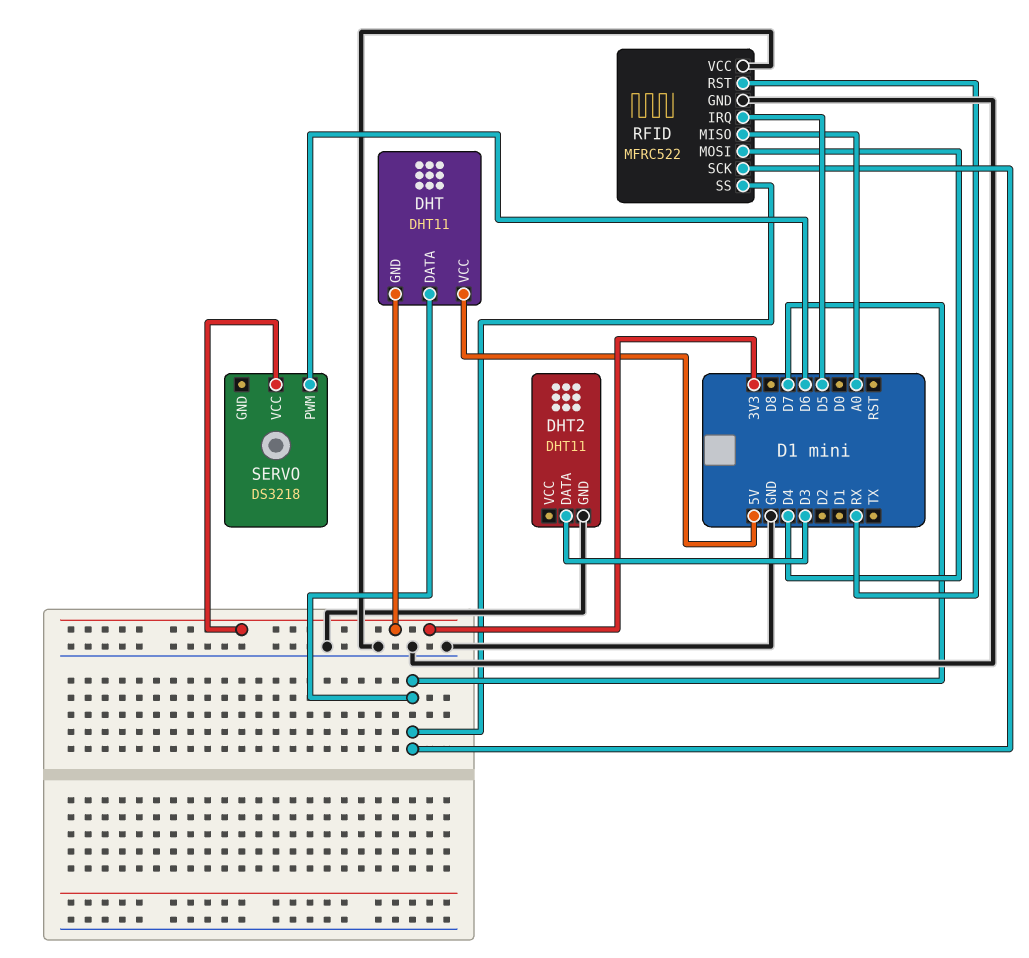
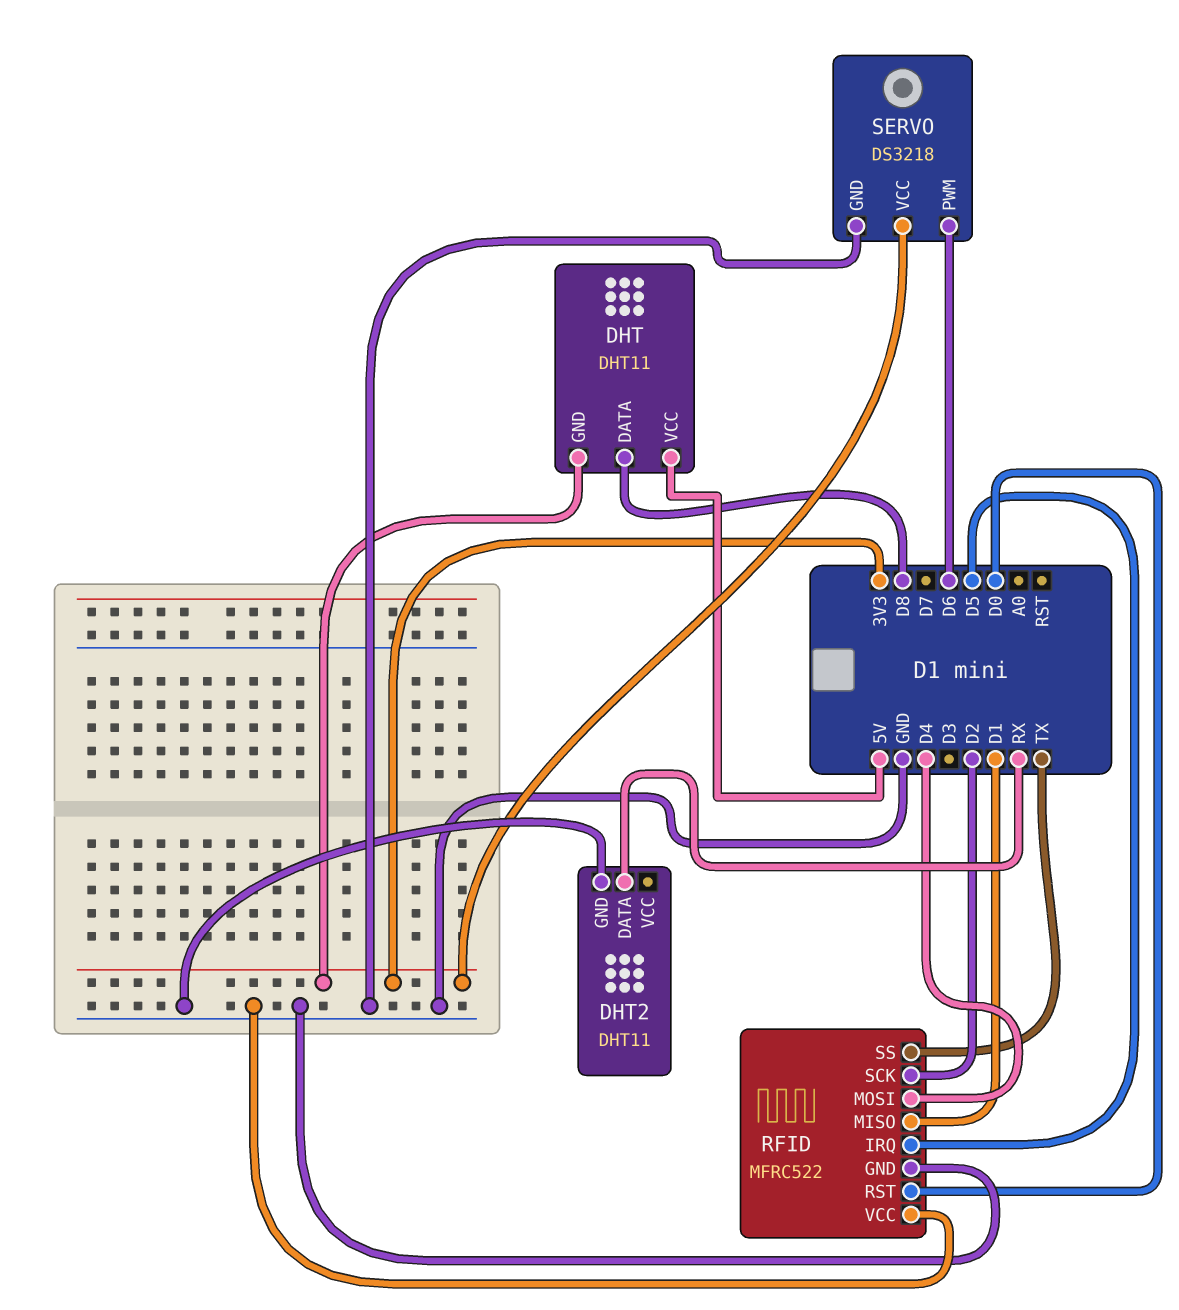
DHT pin DATA: D7 -> D8
DHT2 pin DATA: D3 -> RX
RFID pin MISO: A0 -> D1
RFID pin RST: RX -> D0
RFID pin SCK: D7 -> D2
RFID pin SS: D7 -> TX
SERVO pin GND: none -> GND

